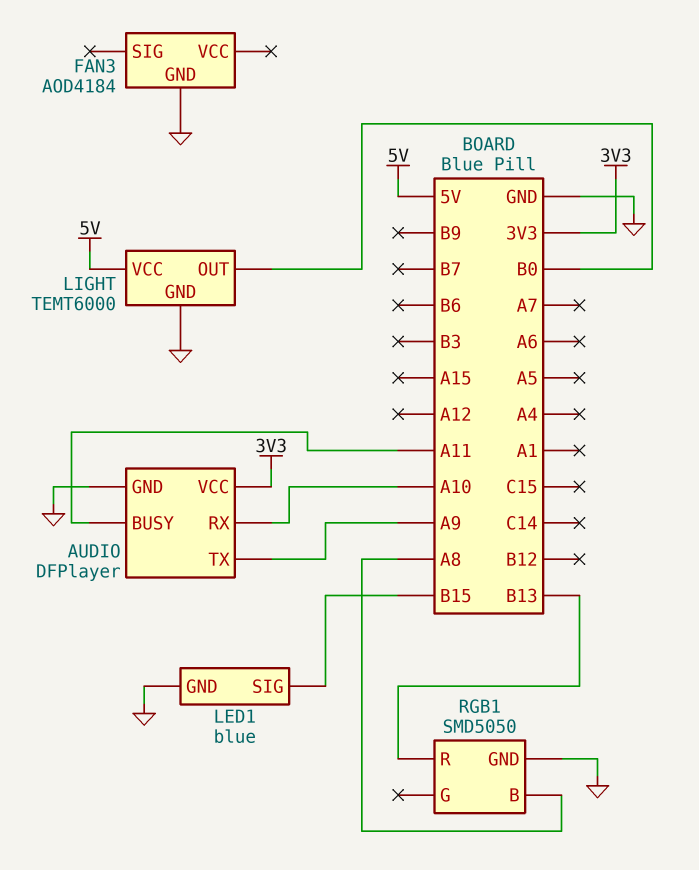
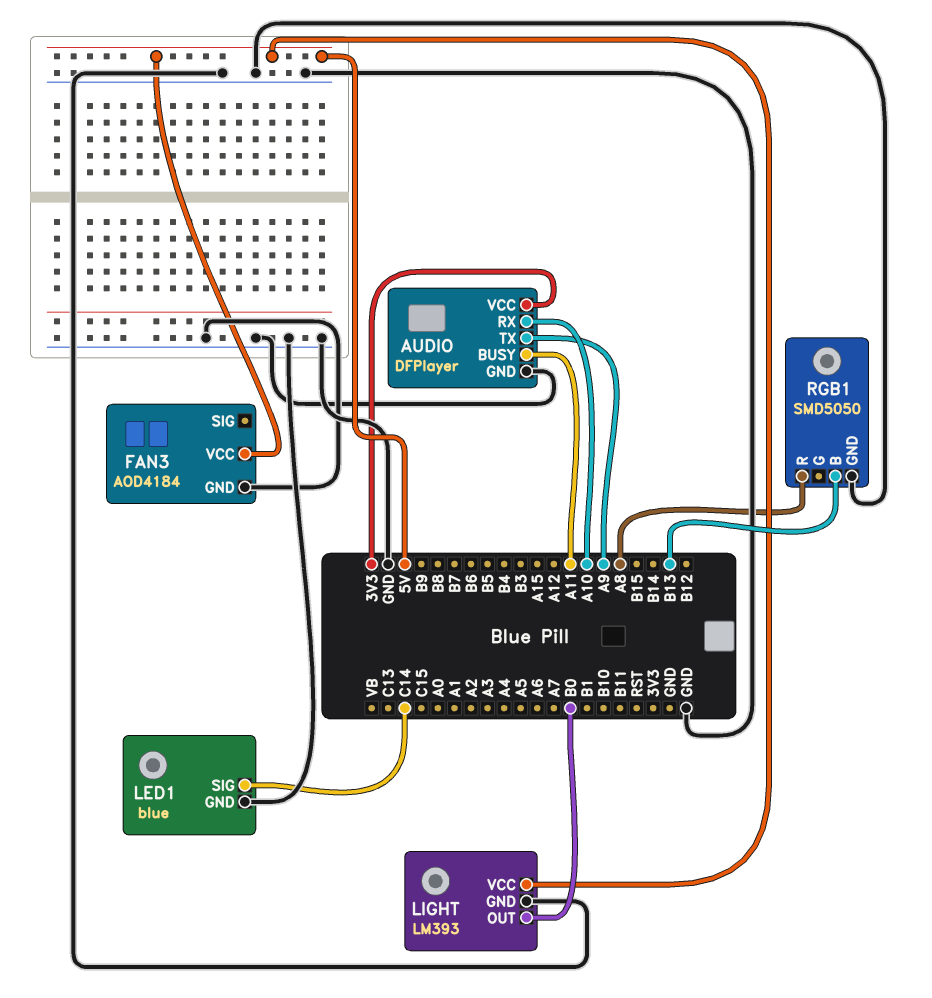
FAN3 pin VCC: none -> 5V
LED1 pin SIG: B15 -> C14
LIGHT: TEMT6000 -> LM393
RGB1 pin B: A8 -> B13
RGB1 pin R: B13 -> A8

